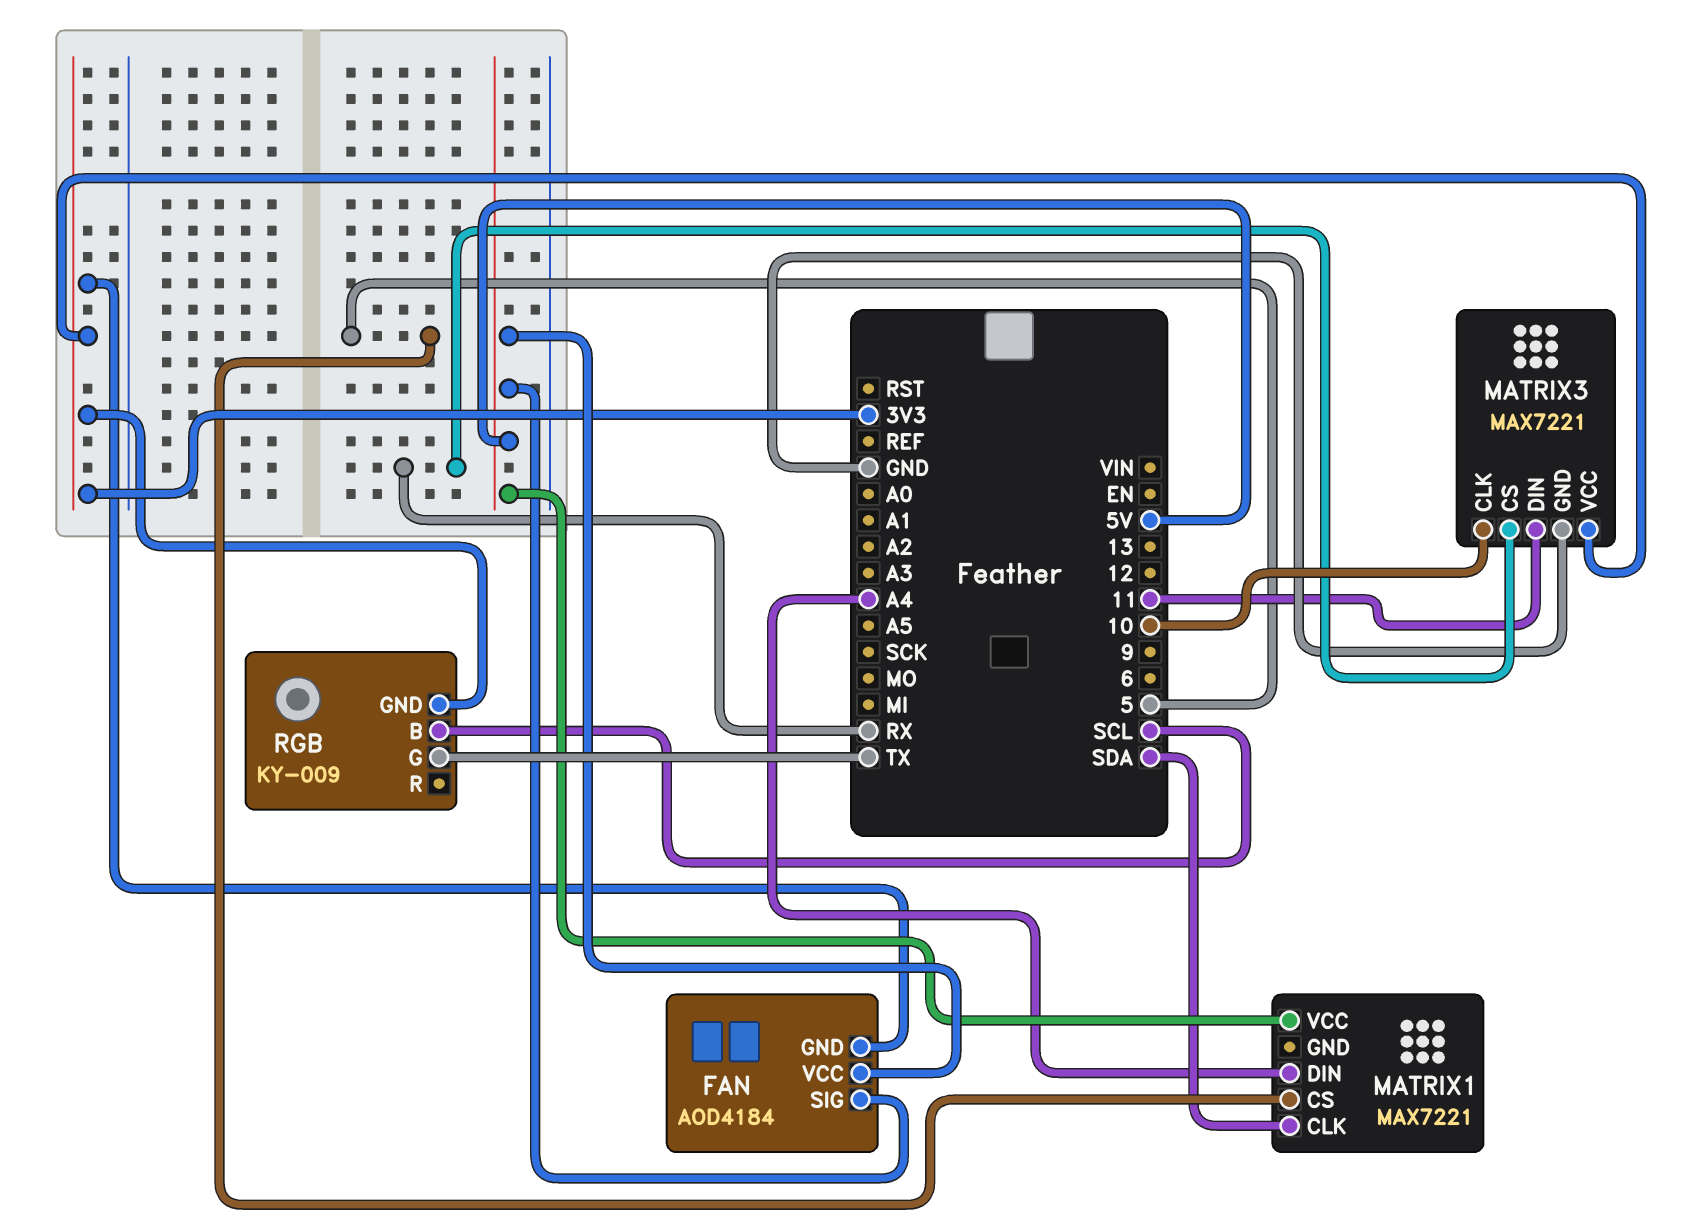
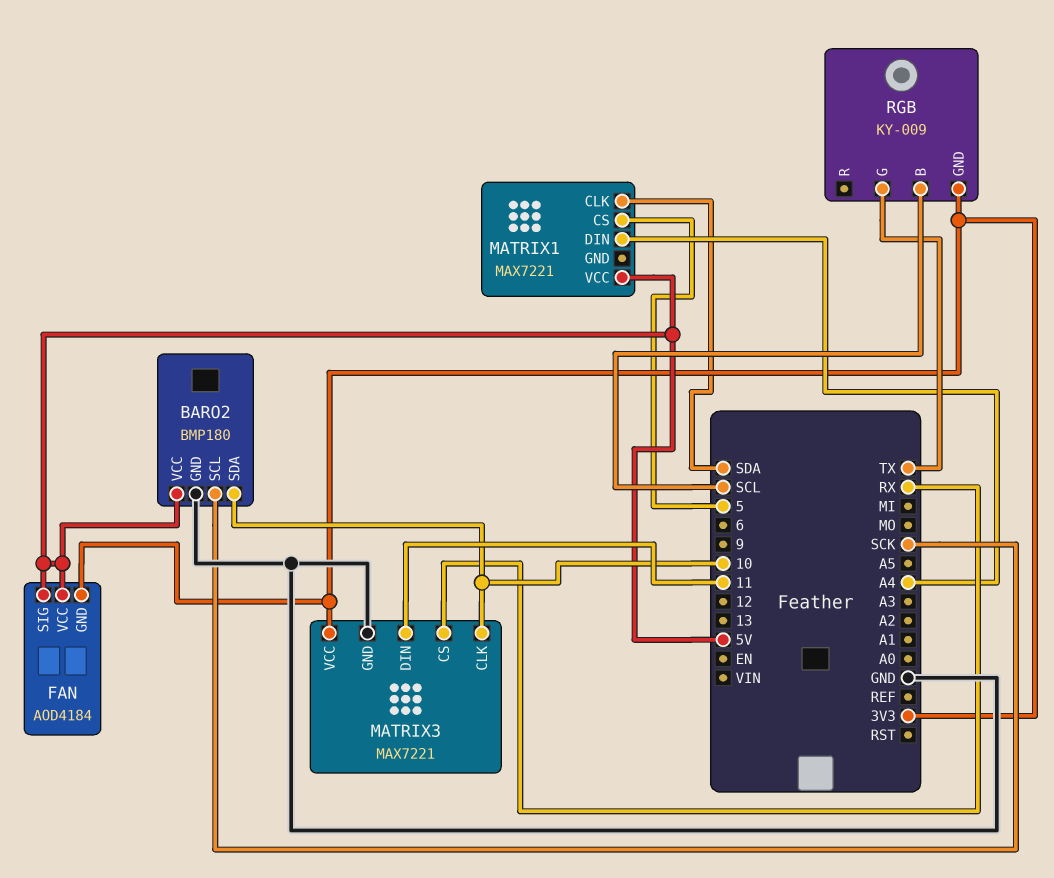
BARO2: none -> BMP180
BARO2 pin GND: none -> GND
BARO2 pin SCL: none -> SCK
BARO2 pin SDA: none -> 10
BARO2 pin VCC: none -> 5V

